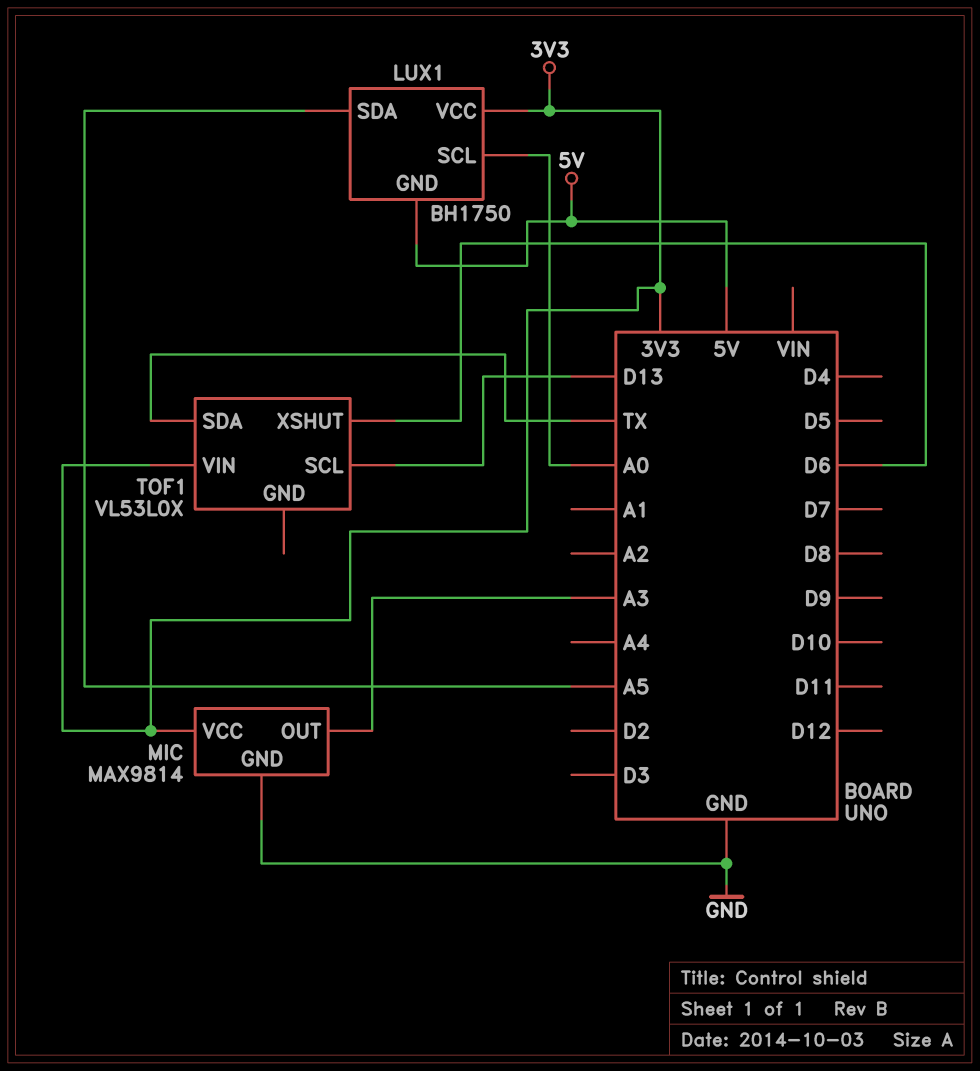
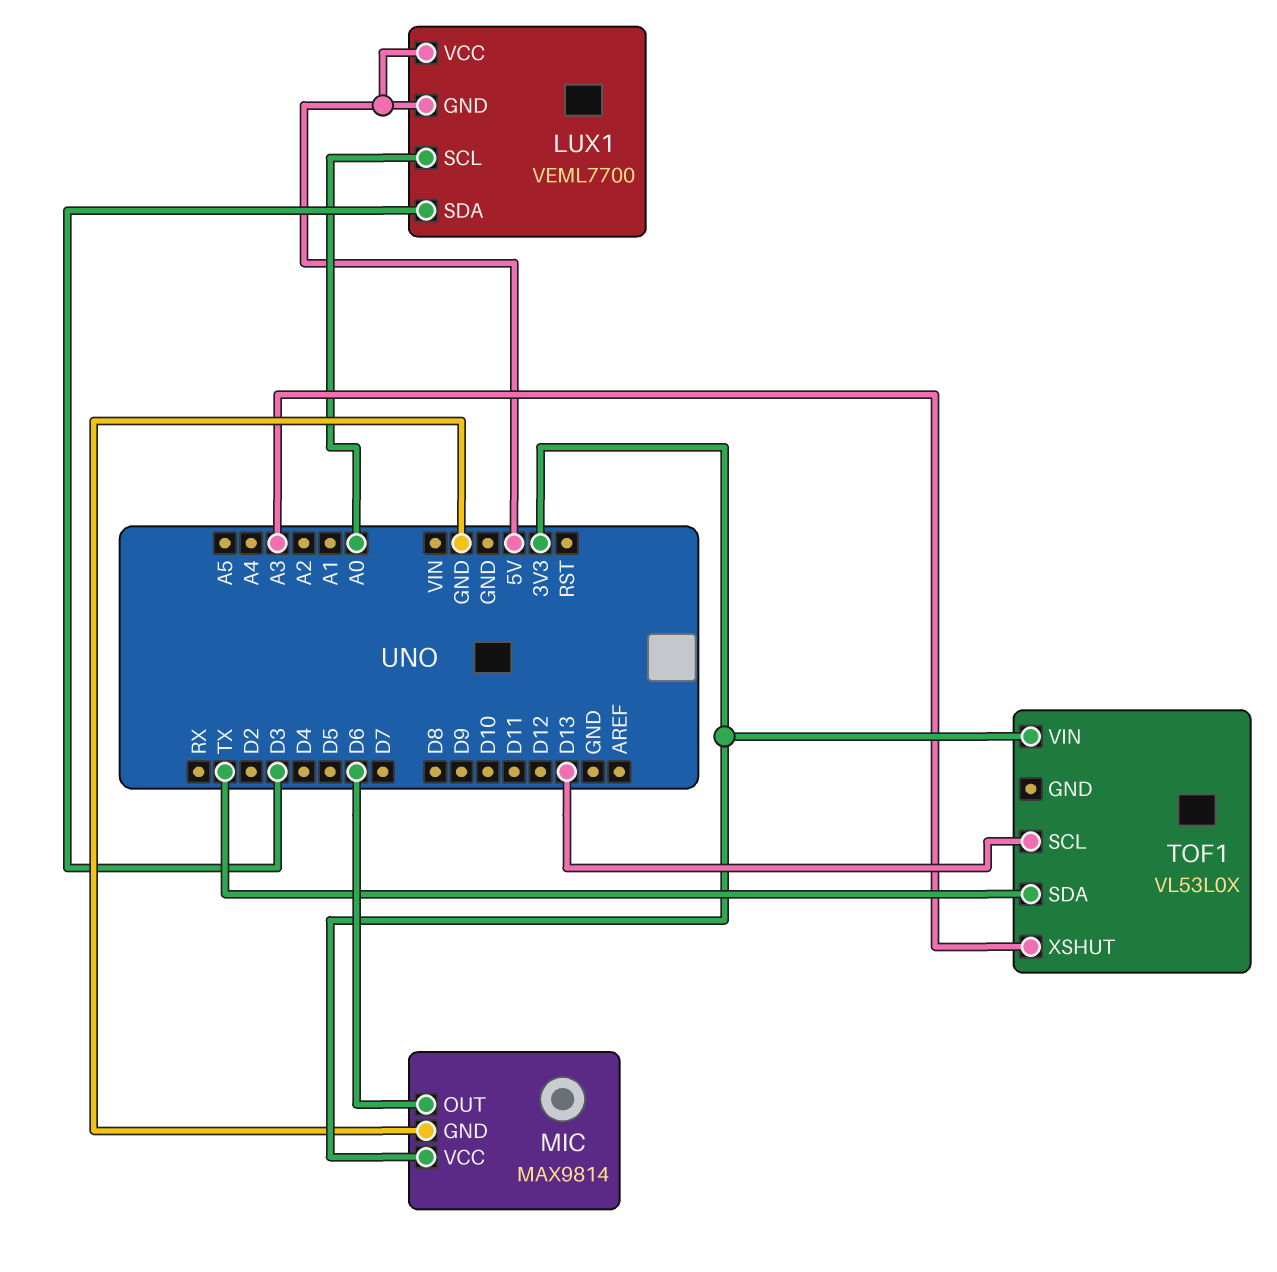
LUX1: BH1750 -> VEML7700
LUX1 pin SDA: A5 -> D3
LUX1 pin VCC: 3V3 -> 5V
MIC pin OUT: A3 -> D6
TOF1 pin XSHUT: D6 -> A3

